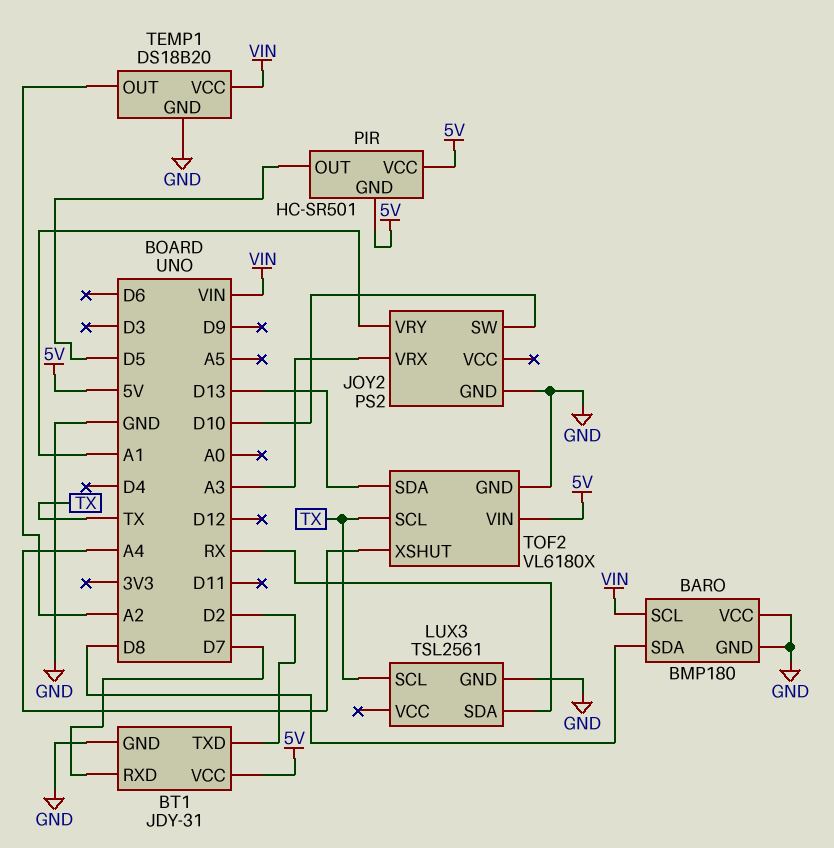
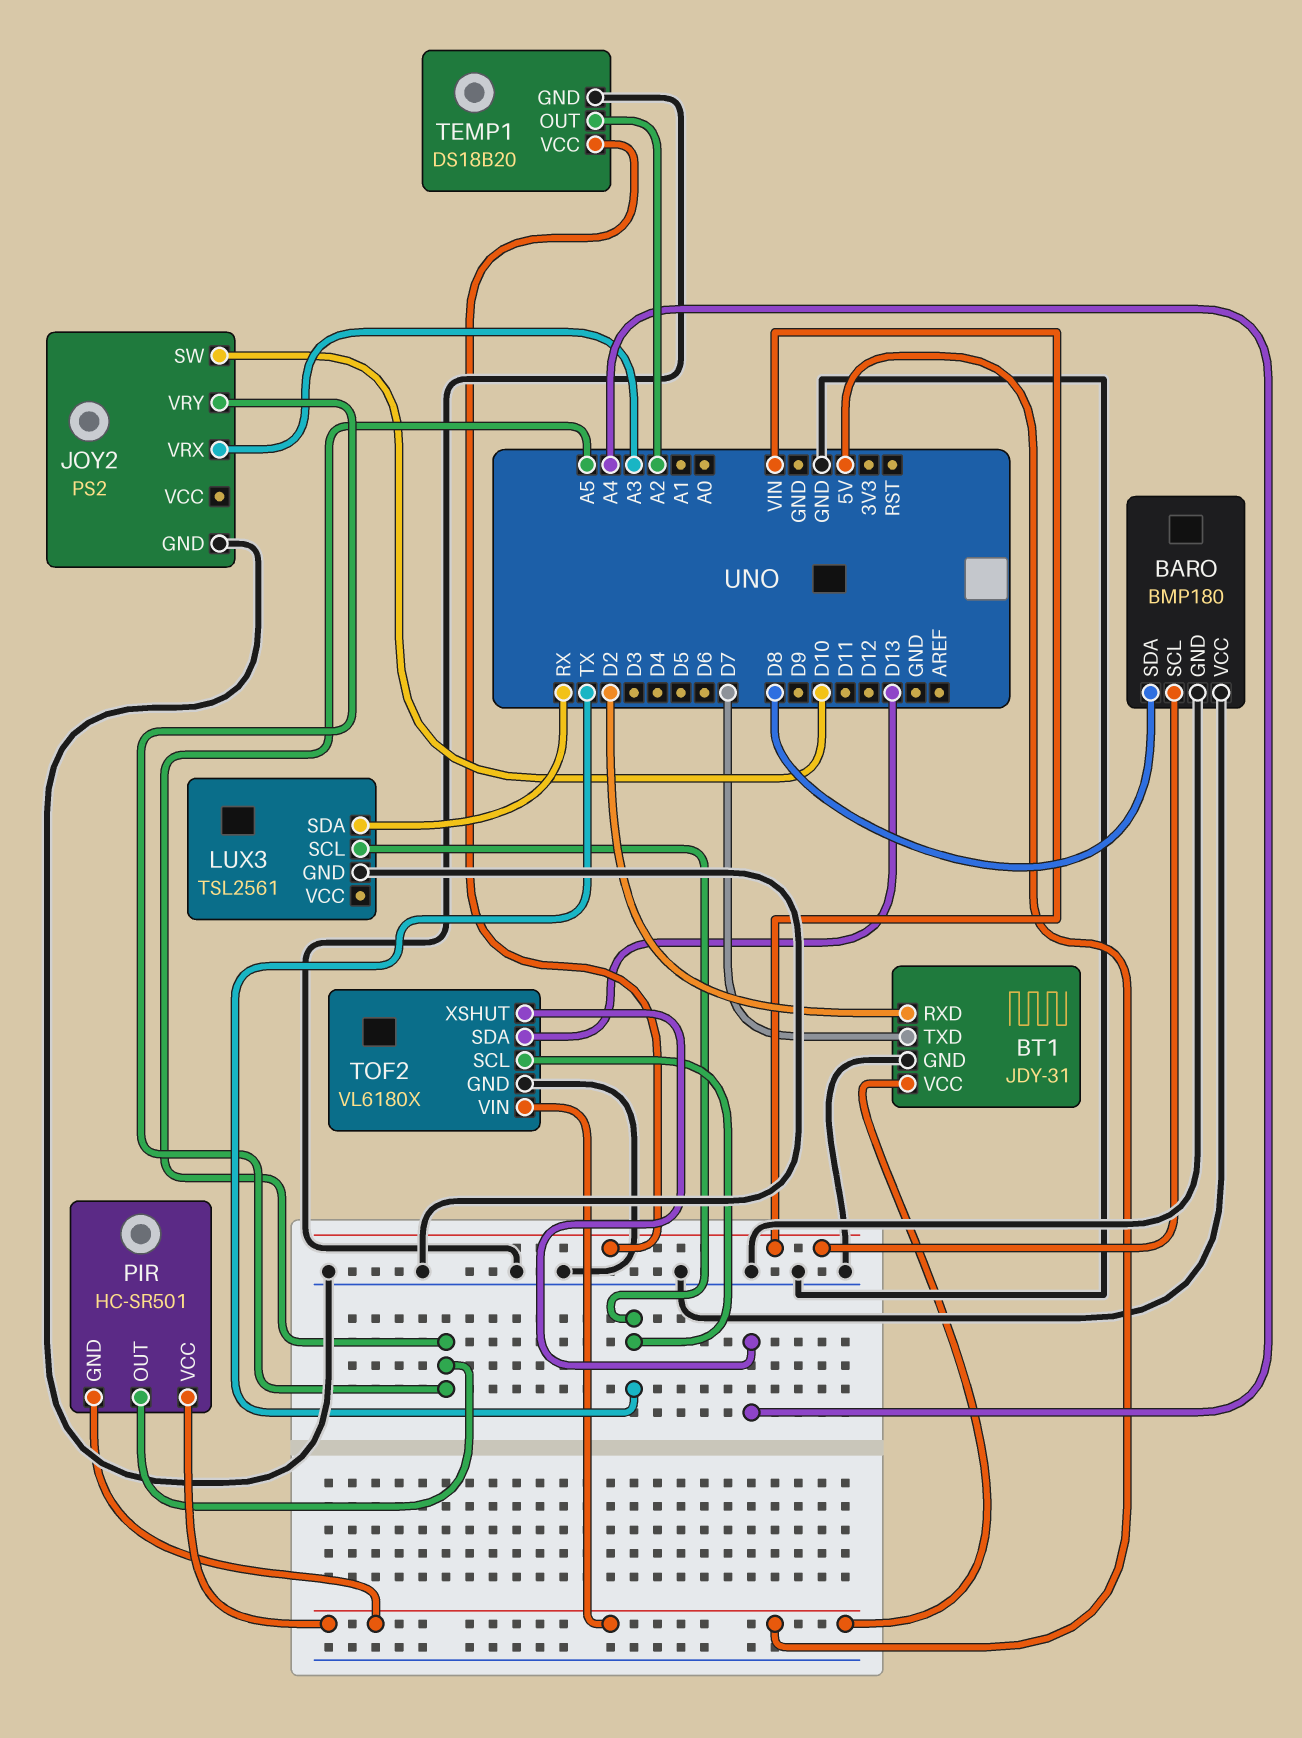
BT1 pin RXD: D7 -> D2
BT1 pin TXD: D2 -> D7
JOY2 pin VRY: A1 -> A5
PIR pin OUT: D5 -> A5

